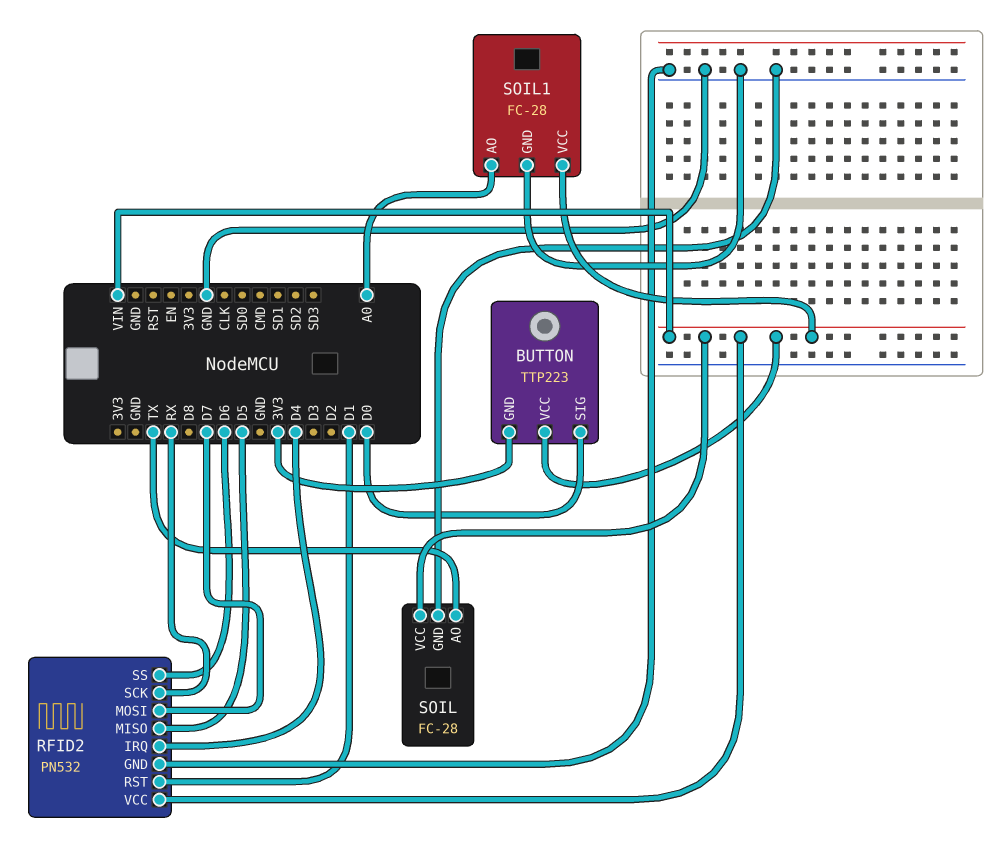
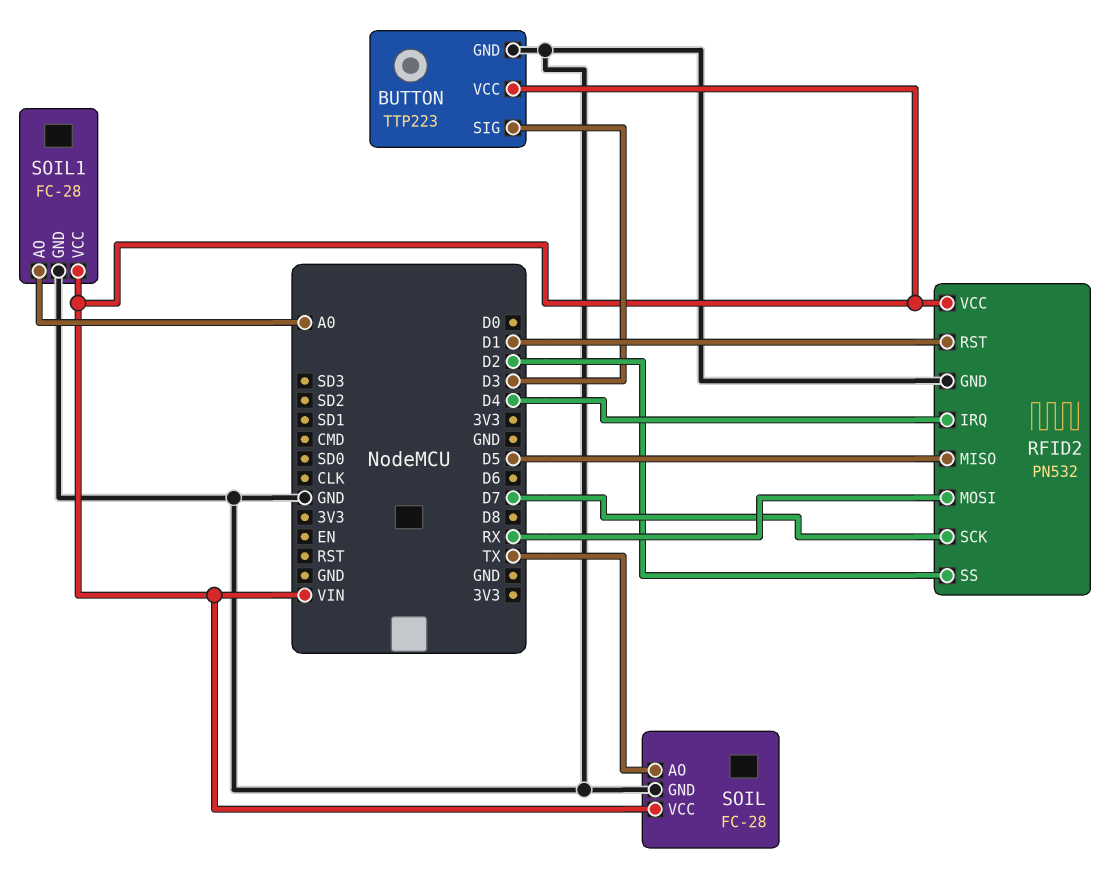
BUTTON pin GND: 3V3 -> GND
BUTTON pin SIG: D0 -> D3
RFID2 pin MOSI: D7 -> RX
RFID2 pin SCK: RX -> D7
RFID2 pin SS: D6 -> D2

